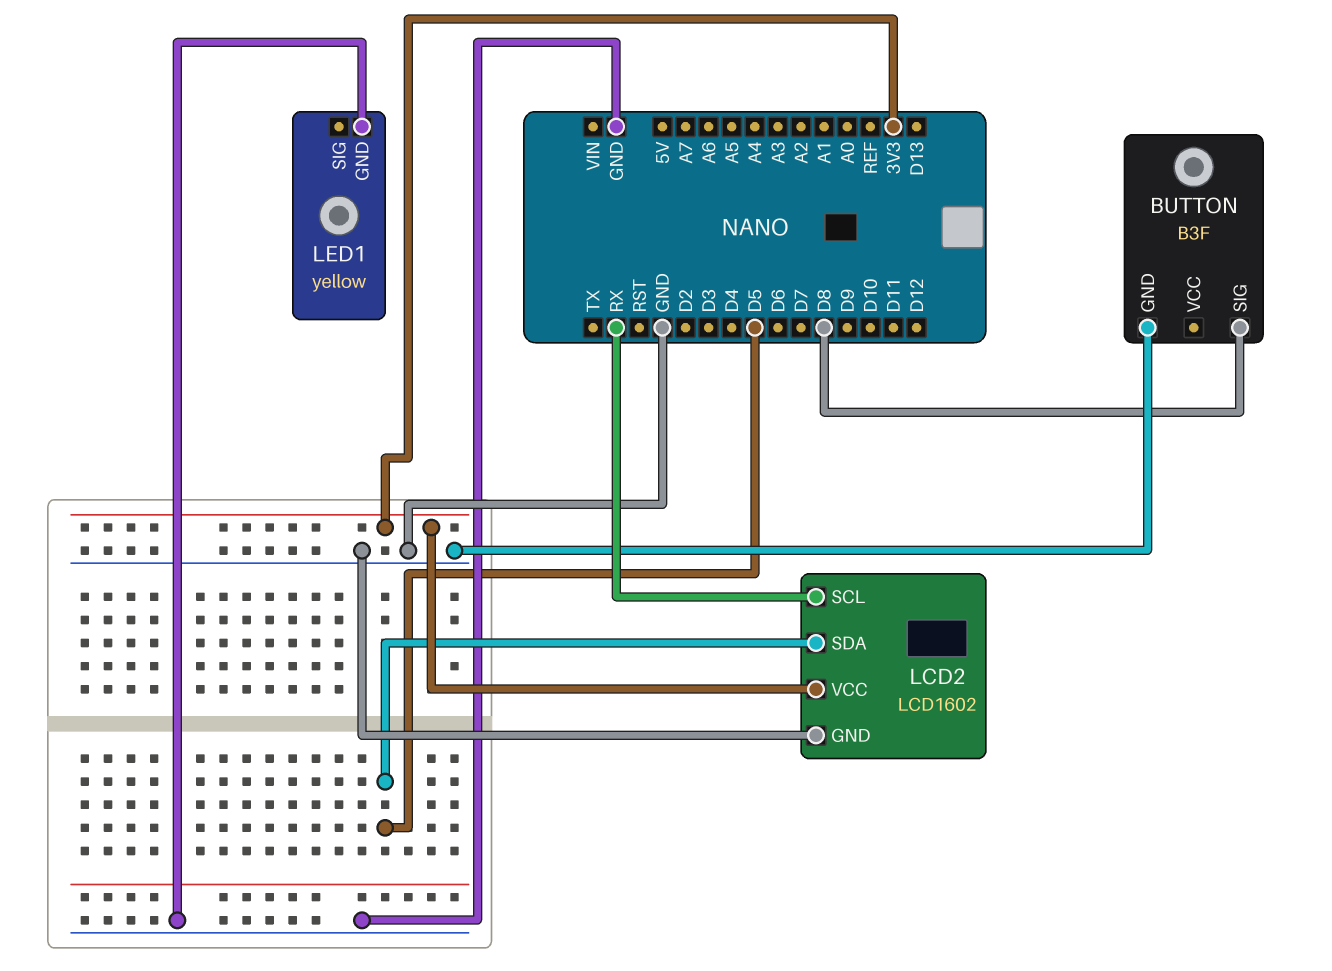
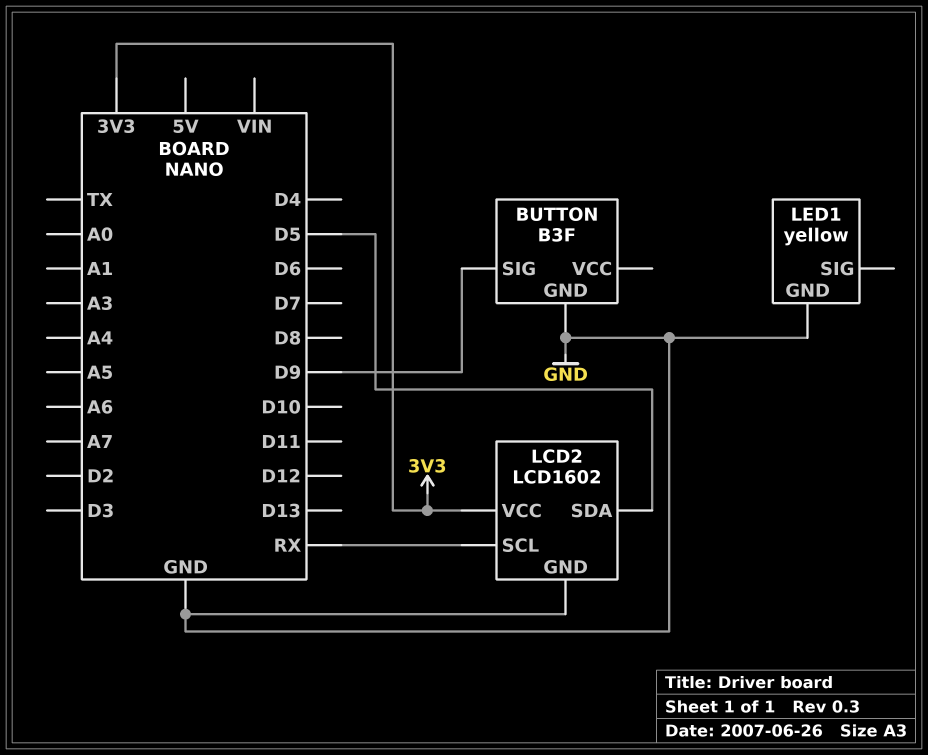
BUTTON pin SIG: D8 -> D9

